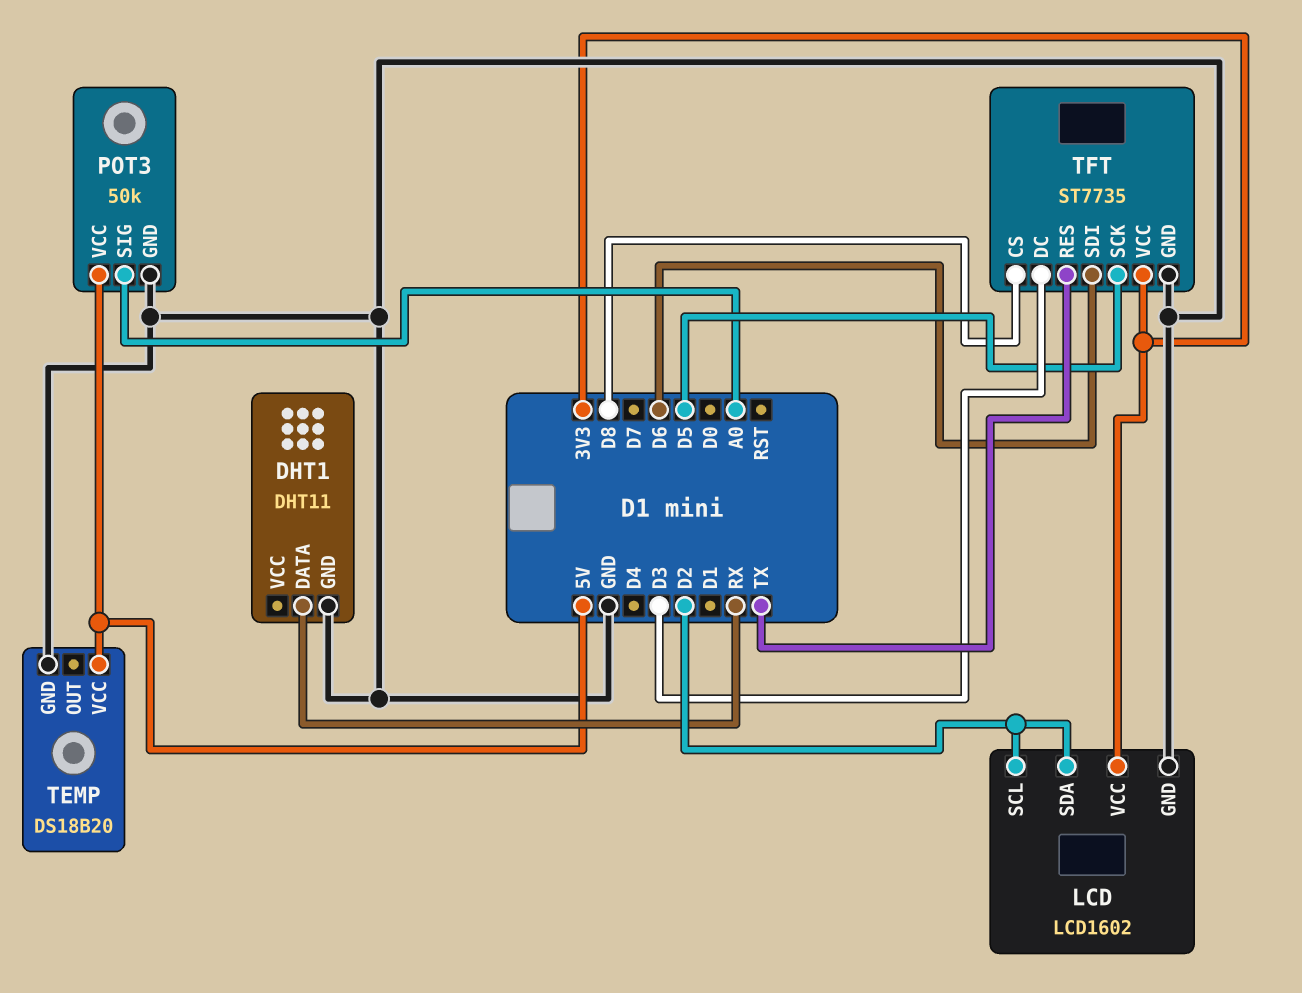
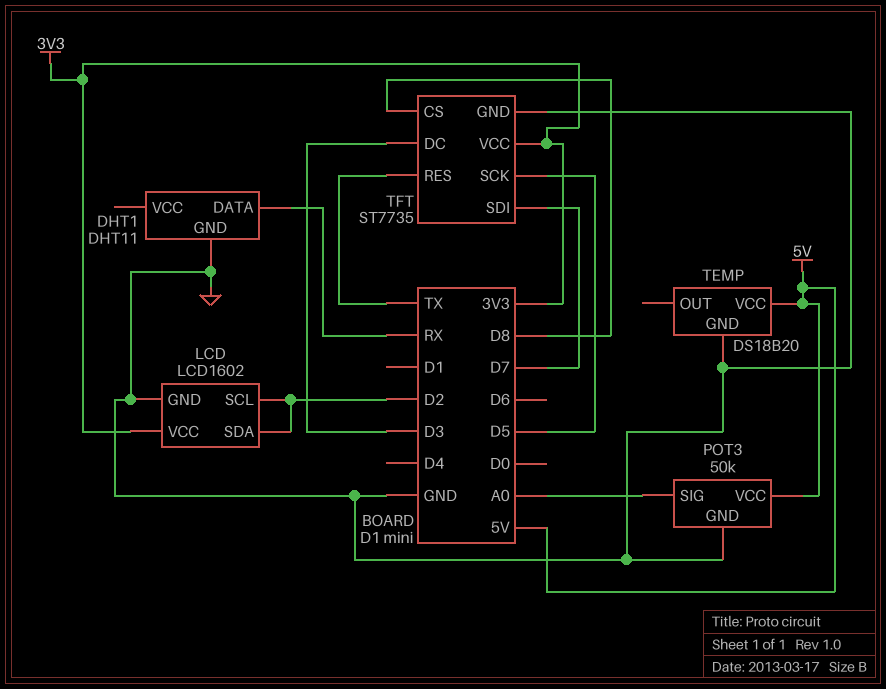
TFT pin SDI: D6 -> D7

